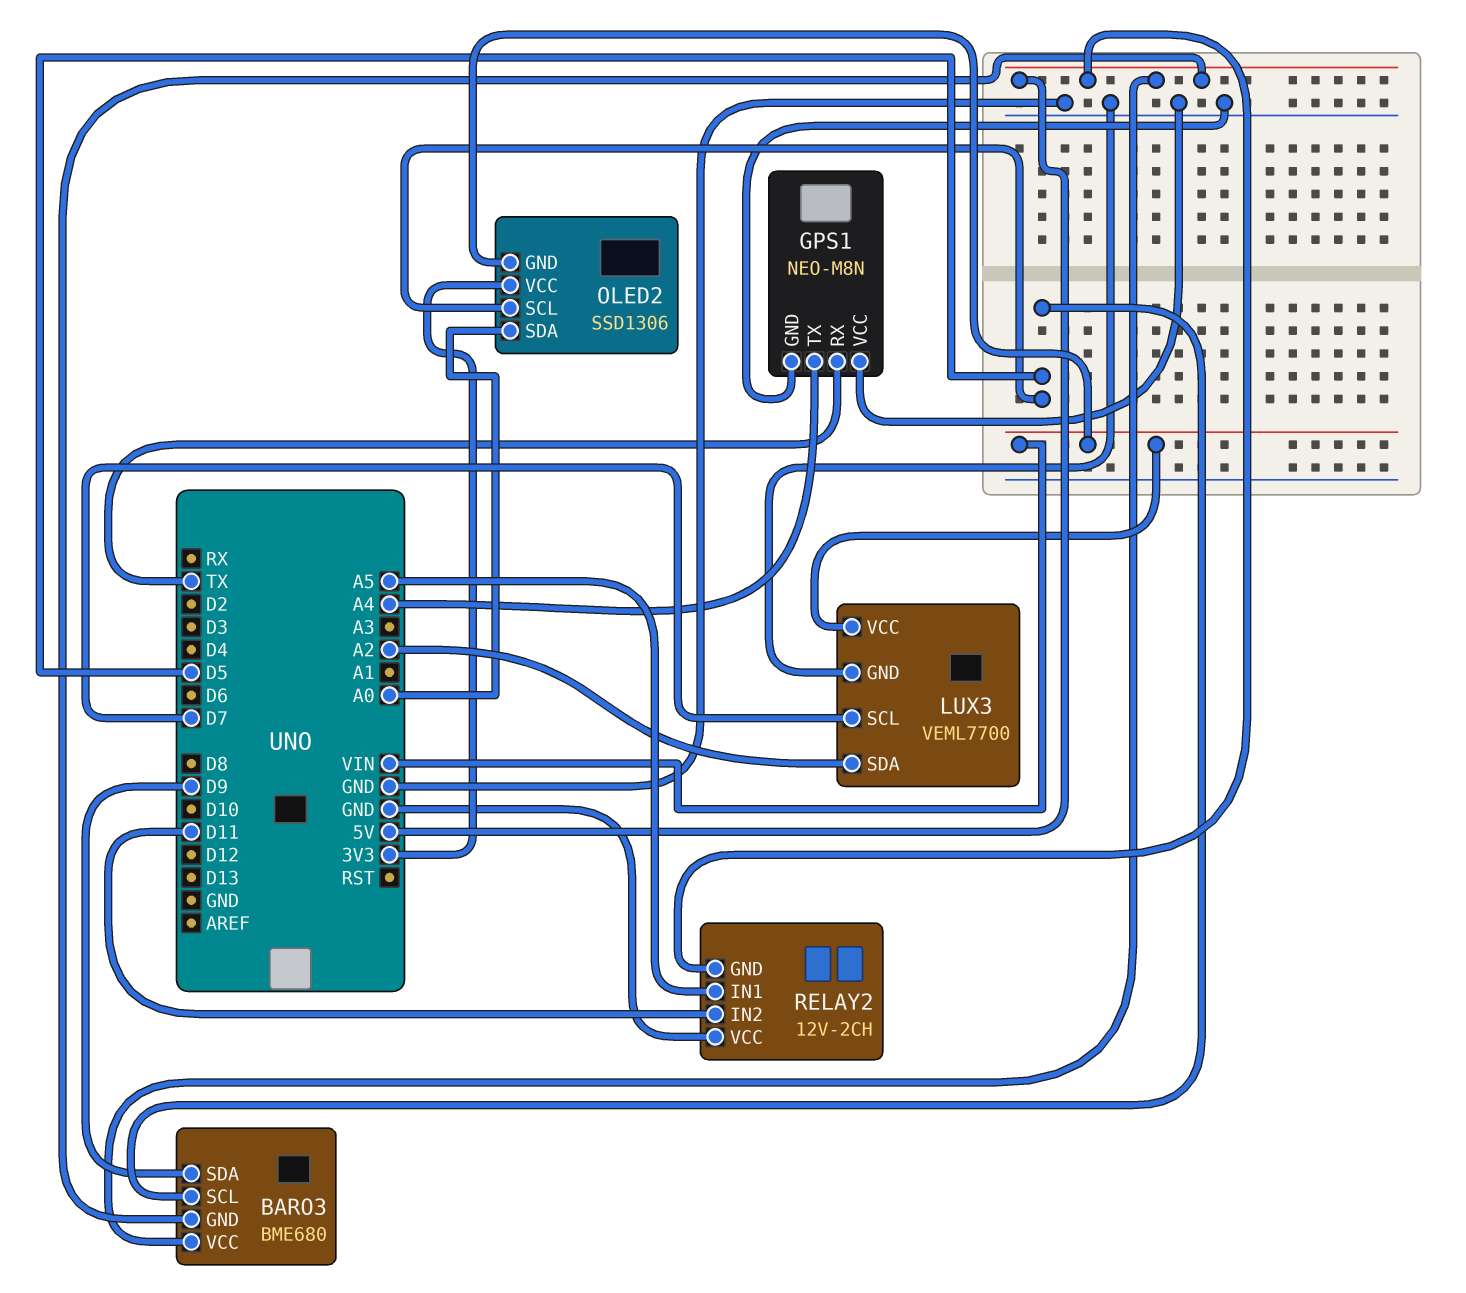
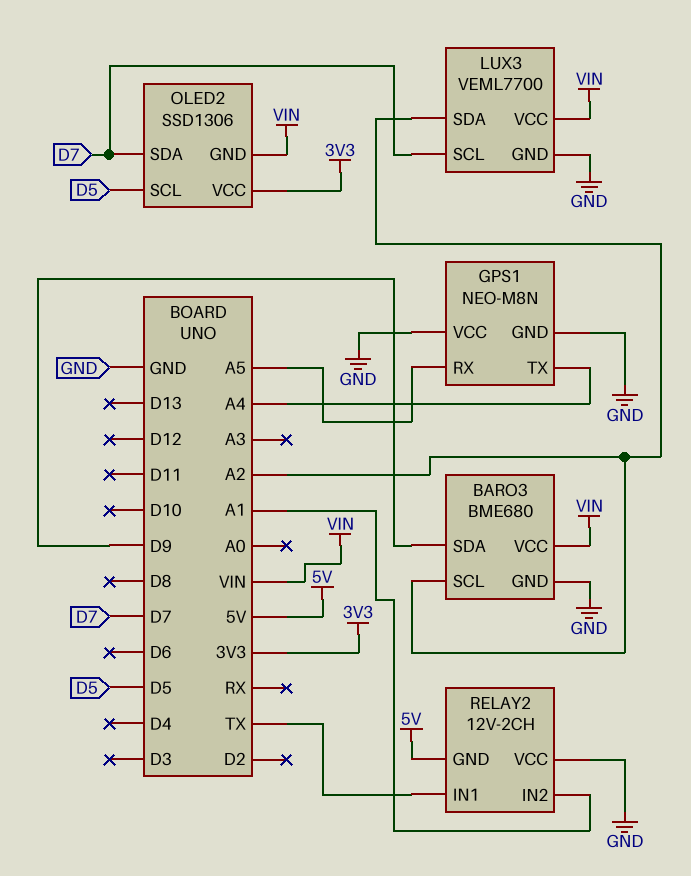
BARO3 pin GND: 5V -> GND
BARO3 pin SCL: D5 -> A2
BARO3 pin VCC: 5V -> VIN
GPS1 pin RX: TX -> A5
OLED2 pin SDA: A0 -> D7
RELAY2 pin IN1: A5 -> TX
RELAY2 pin IN2: D11 -> A1

